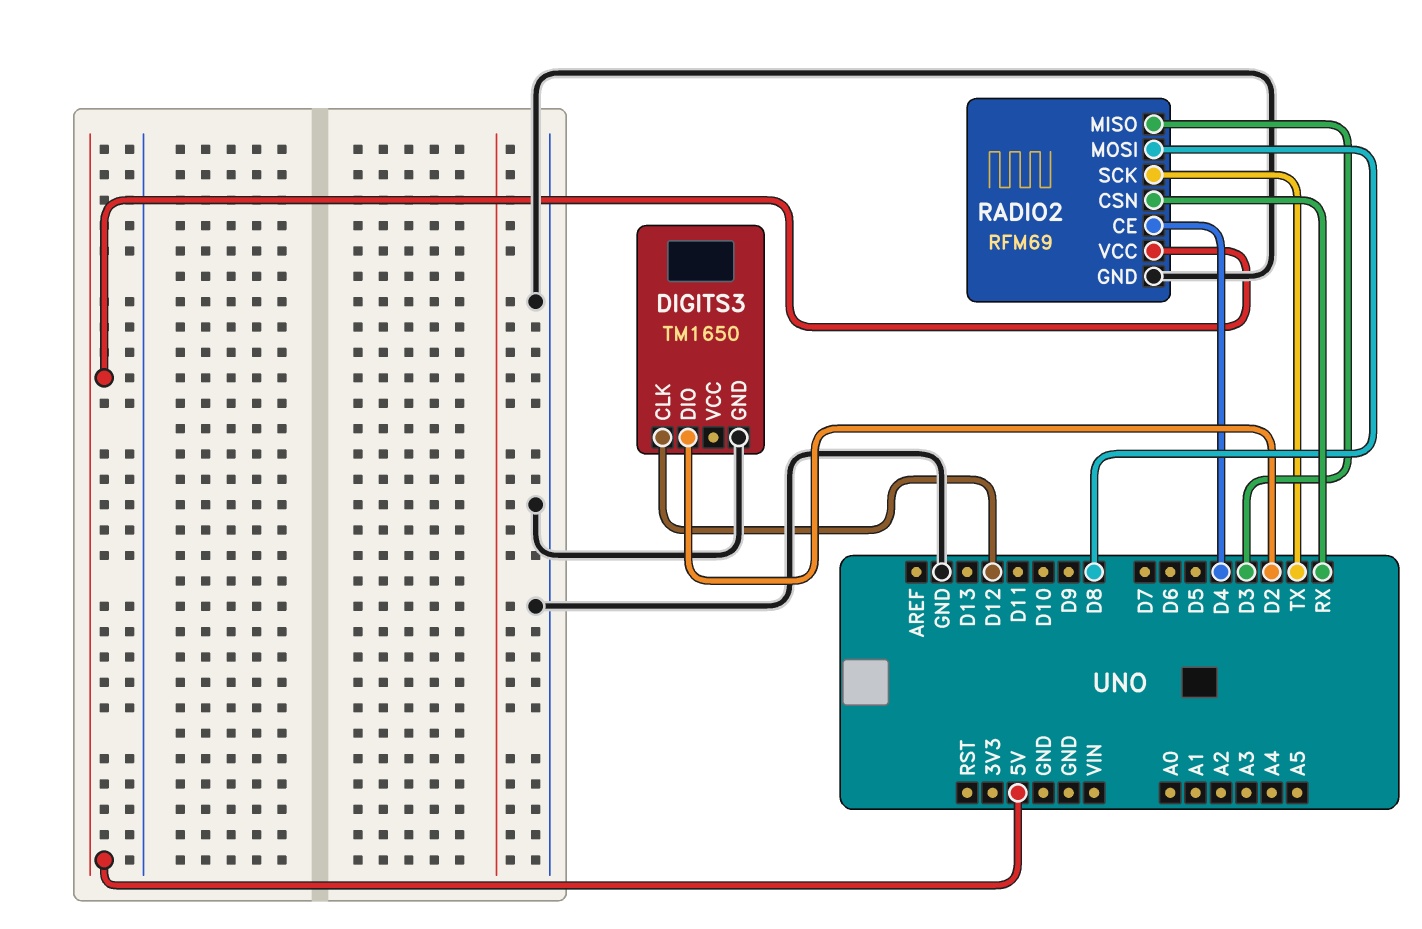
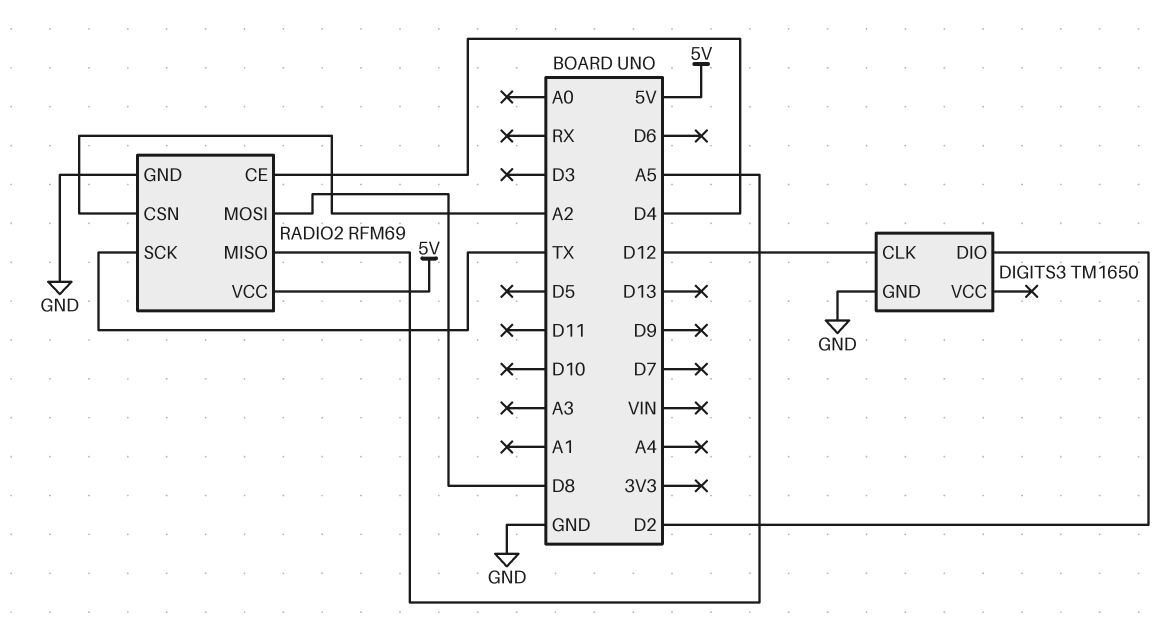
RADIO2 pin CSN: RX -> A2
RADIO2 pin MISO: D3 -> A5

